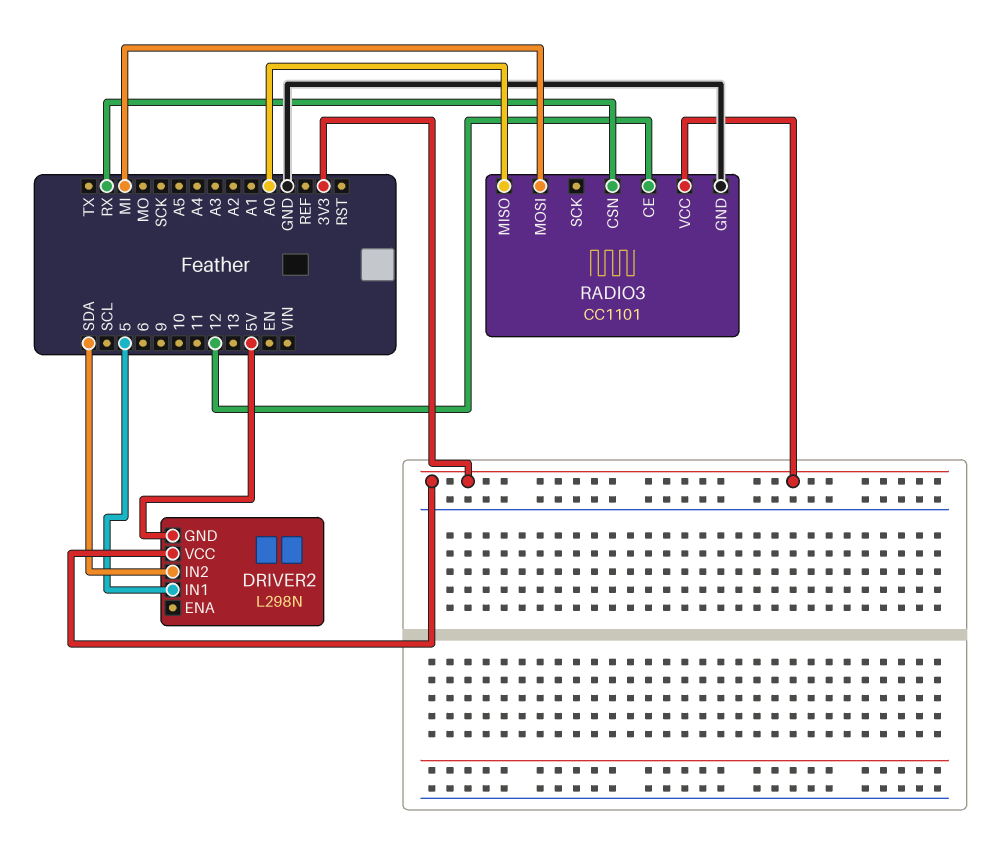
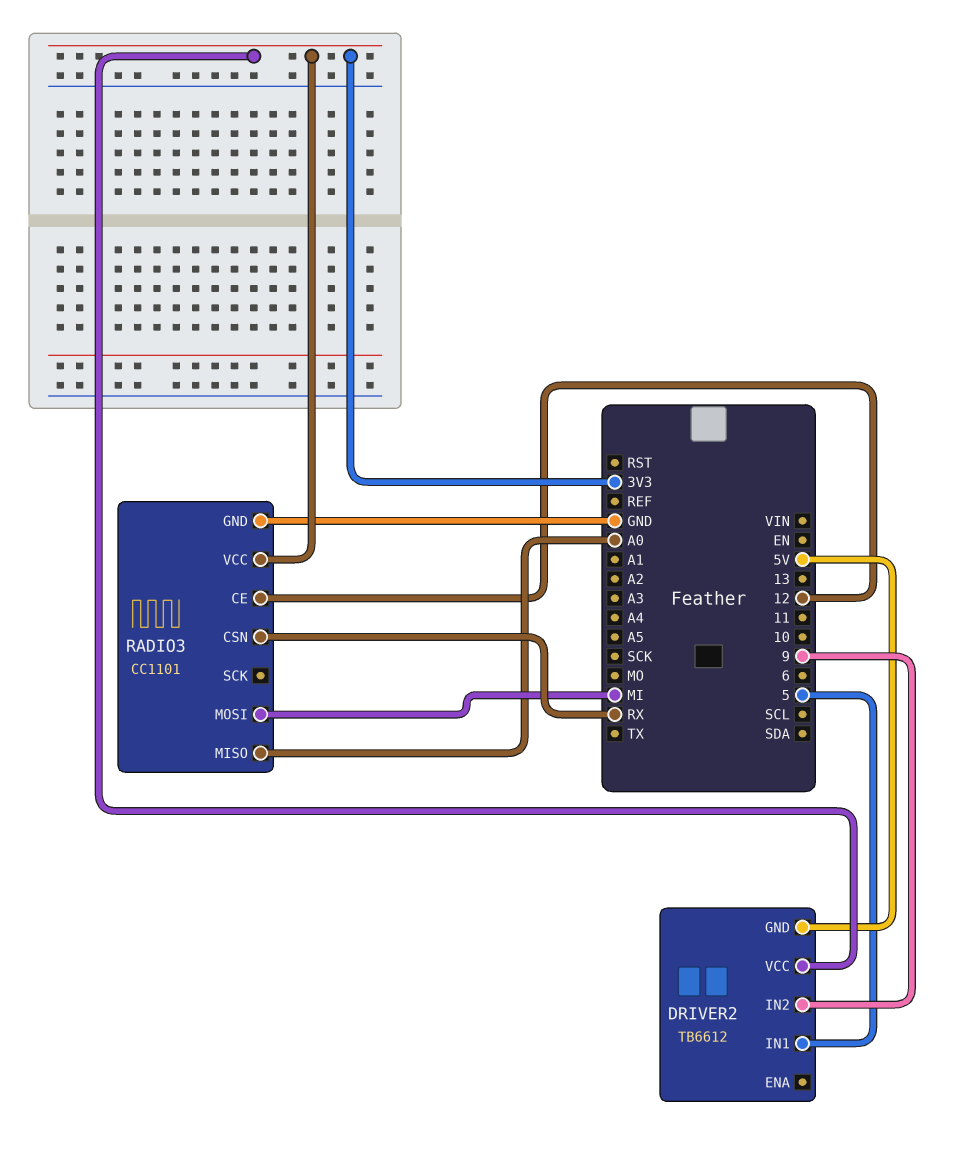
DRIVER2: L298N -> TB6612
DRIVER2 pin IN2: SDA -> 9

